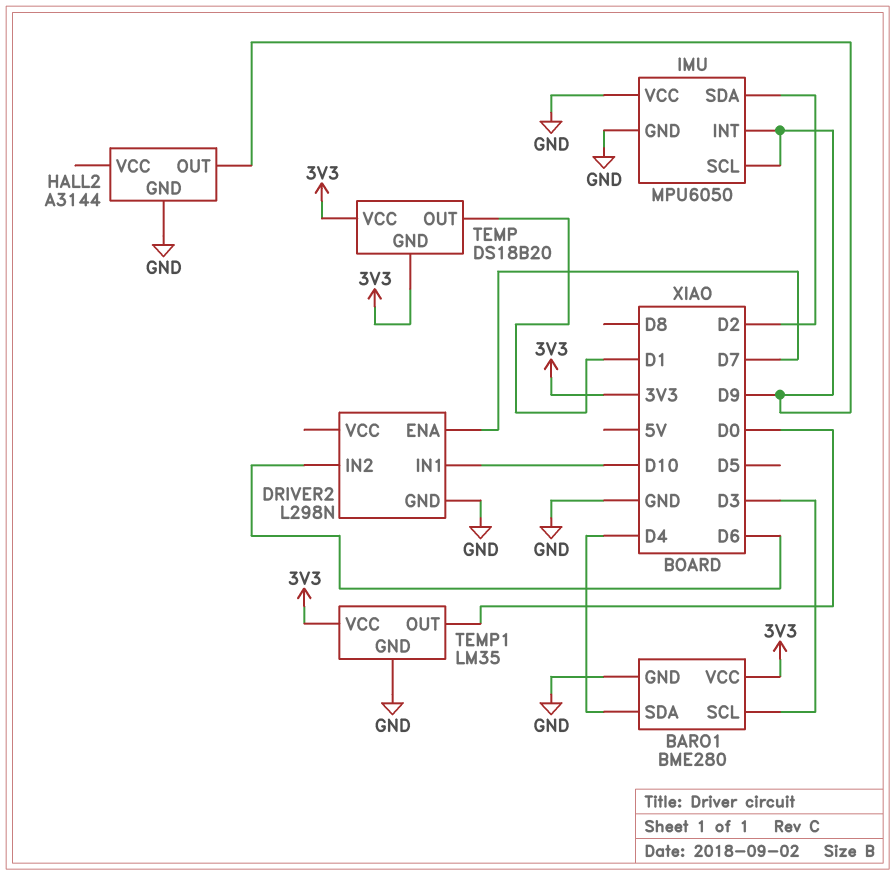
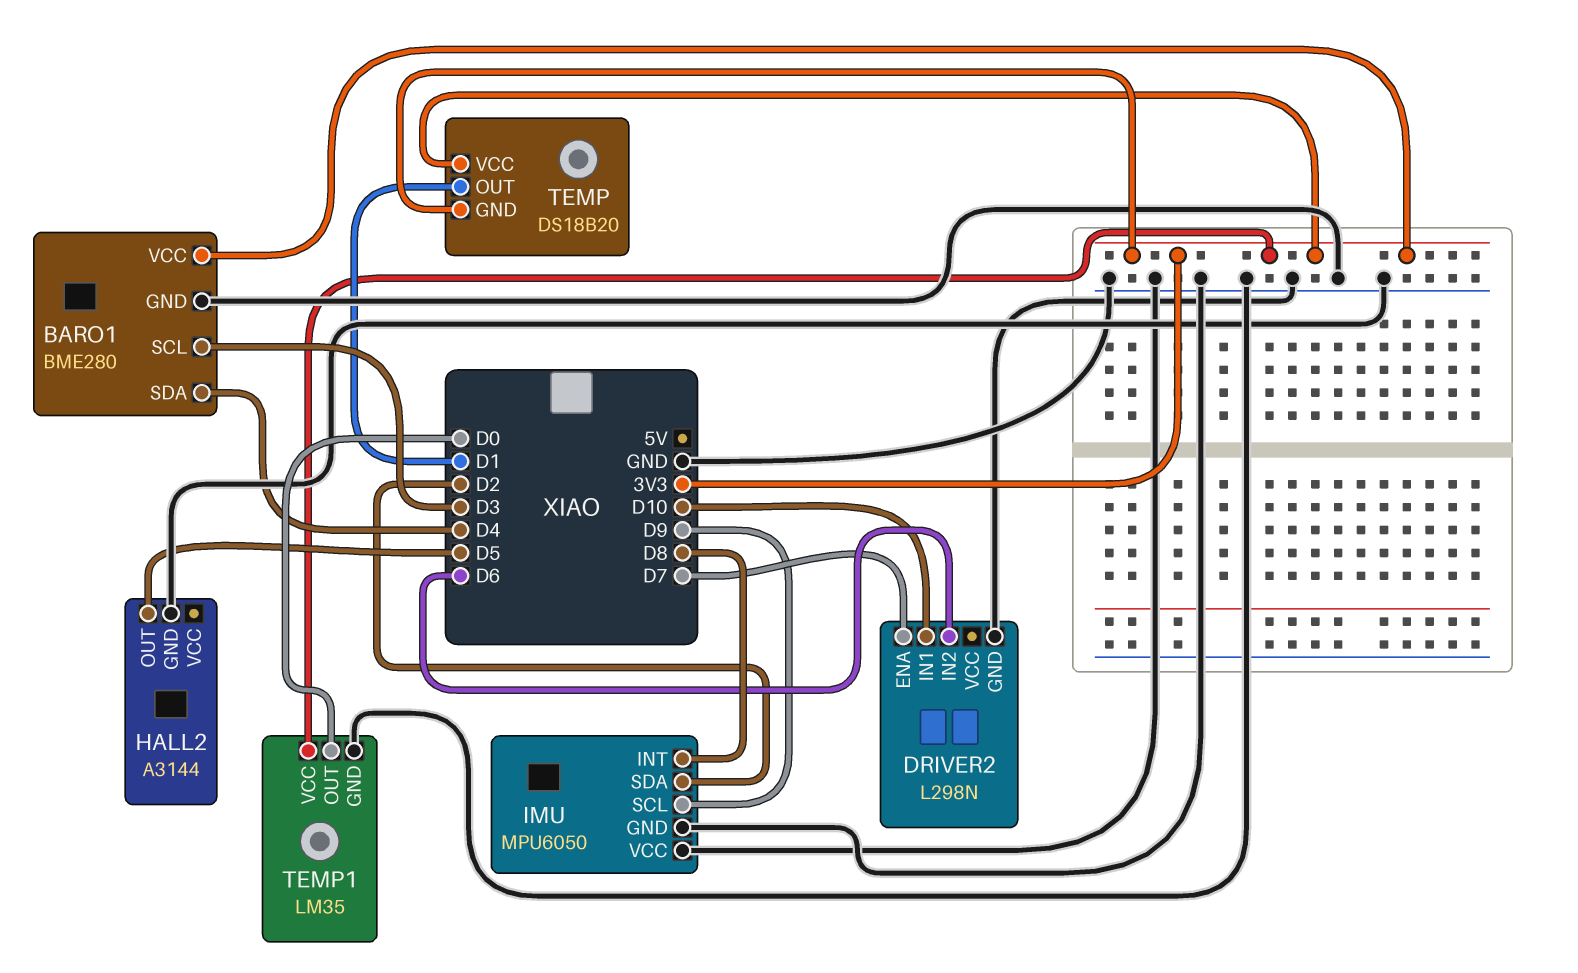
HALL2 pin OUT: D9 -> D5
IMU pin INT: D9 -> D8

